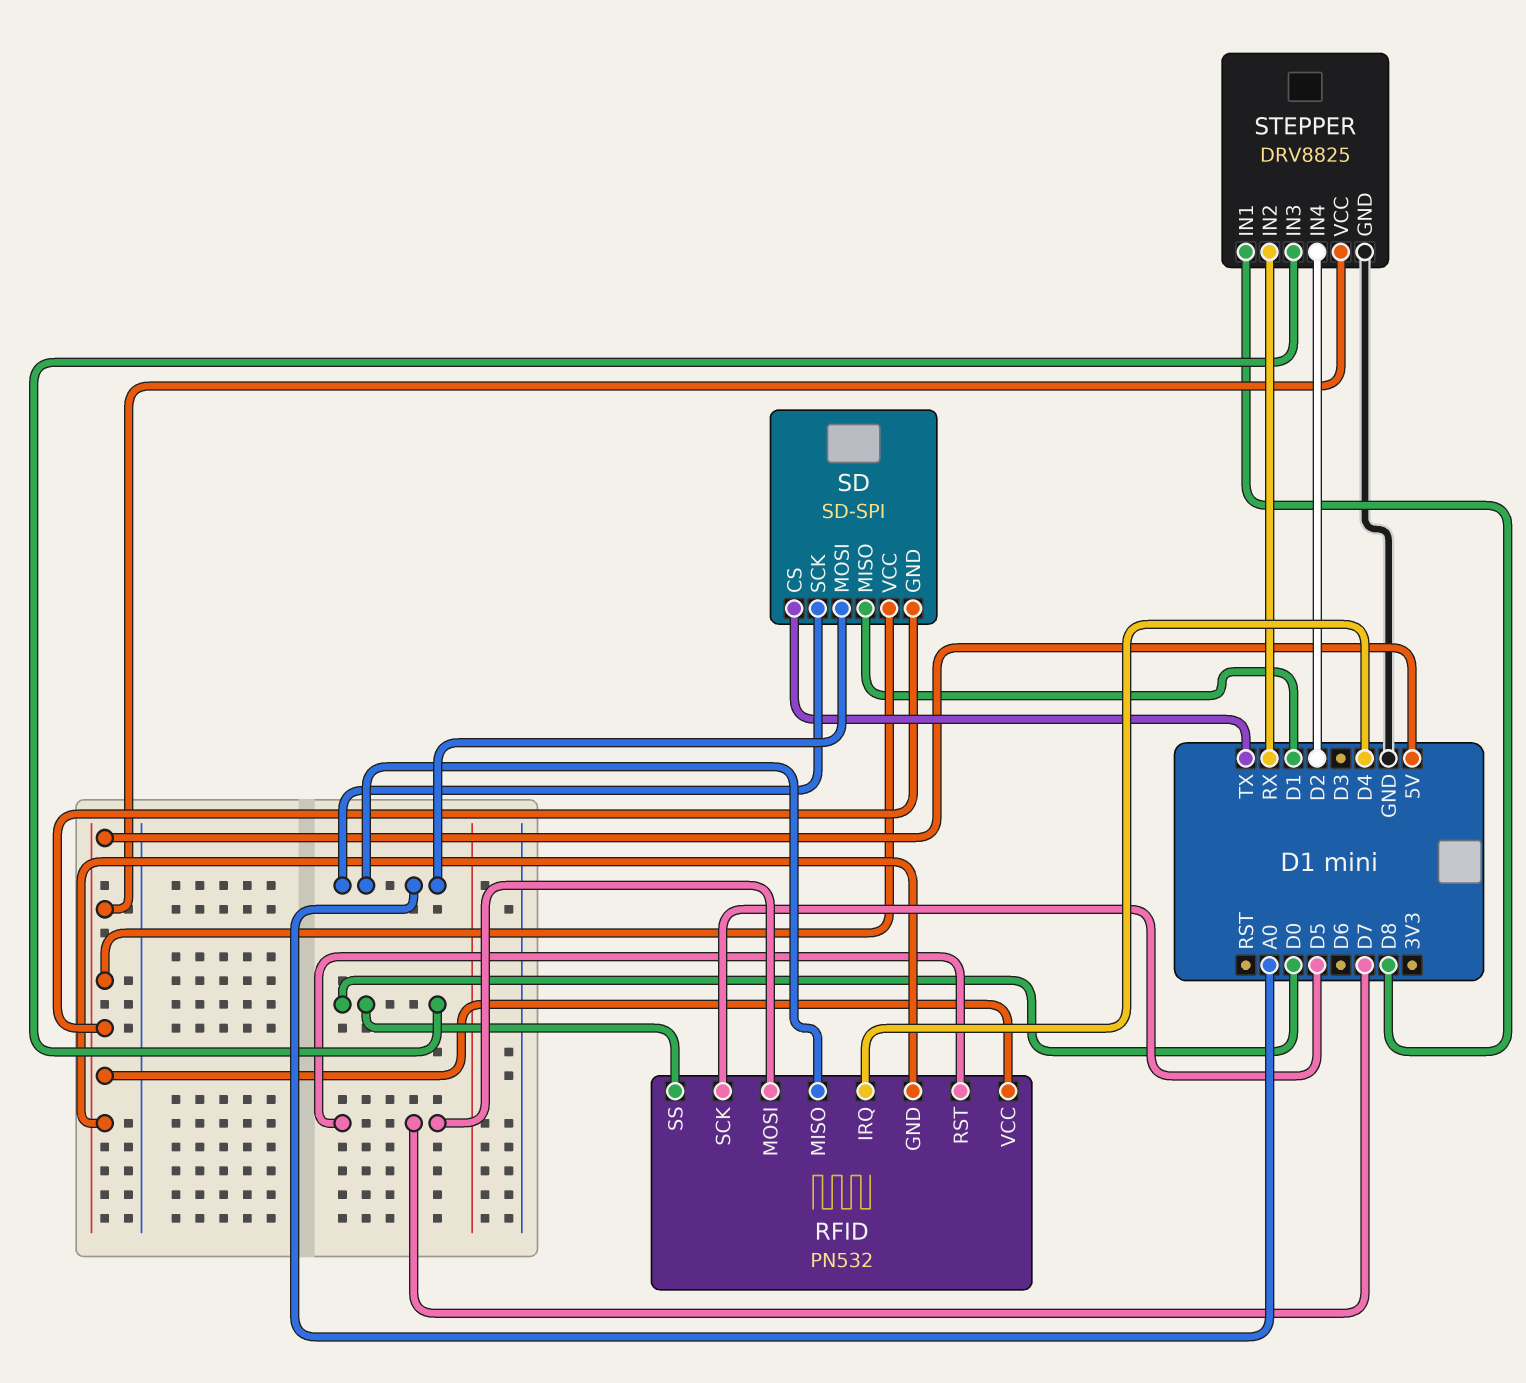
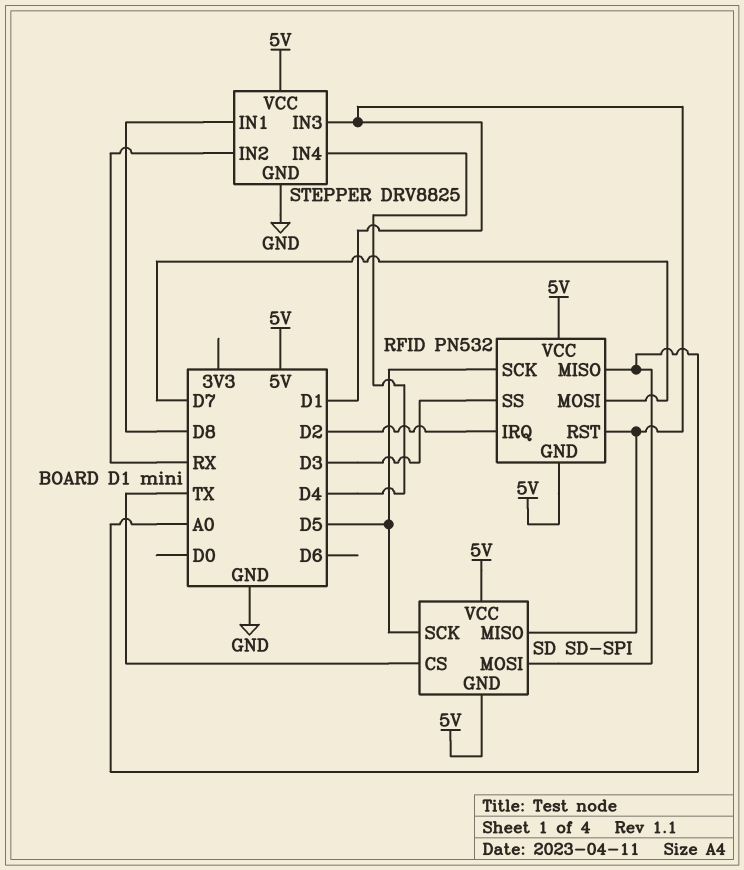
RFID pin IRQ: D4 -> D2
RFID pin RST: D7 -> D1
RFID pin SS: D0 -> D3
SD pin SCK: A0 -> D5
STEPPER pin IN3: D0 -> D1
STEPPER pin IN4: D2 -> D4

